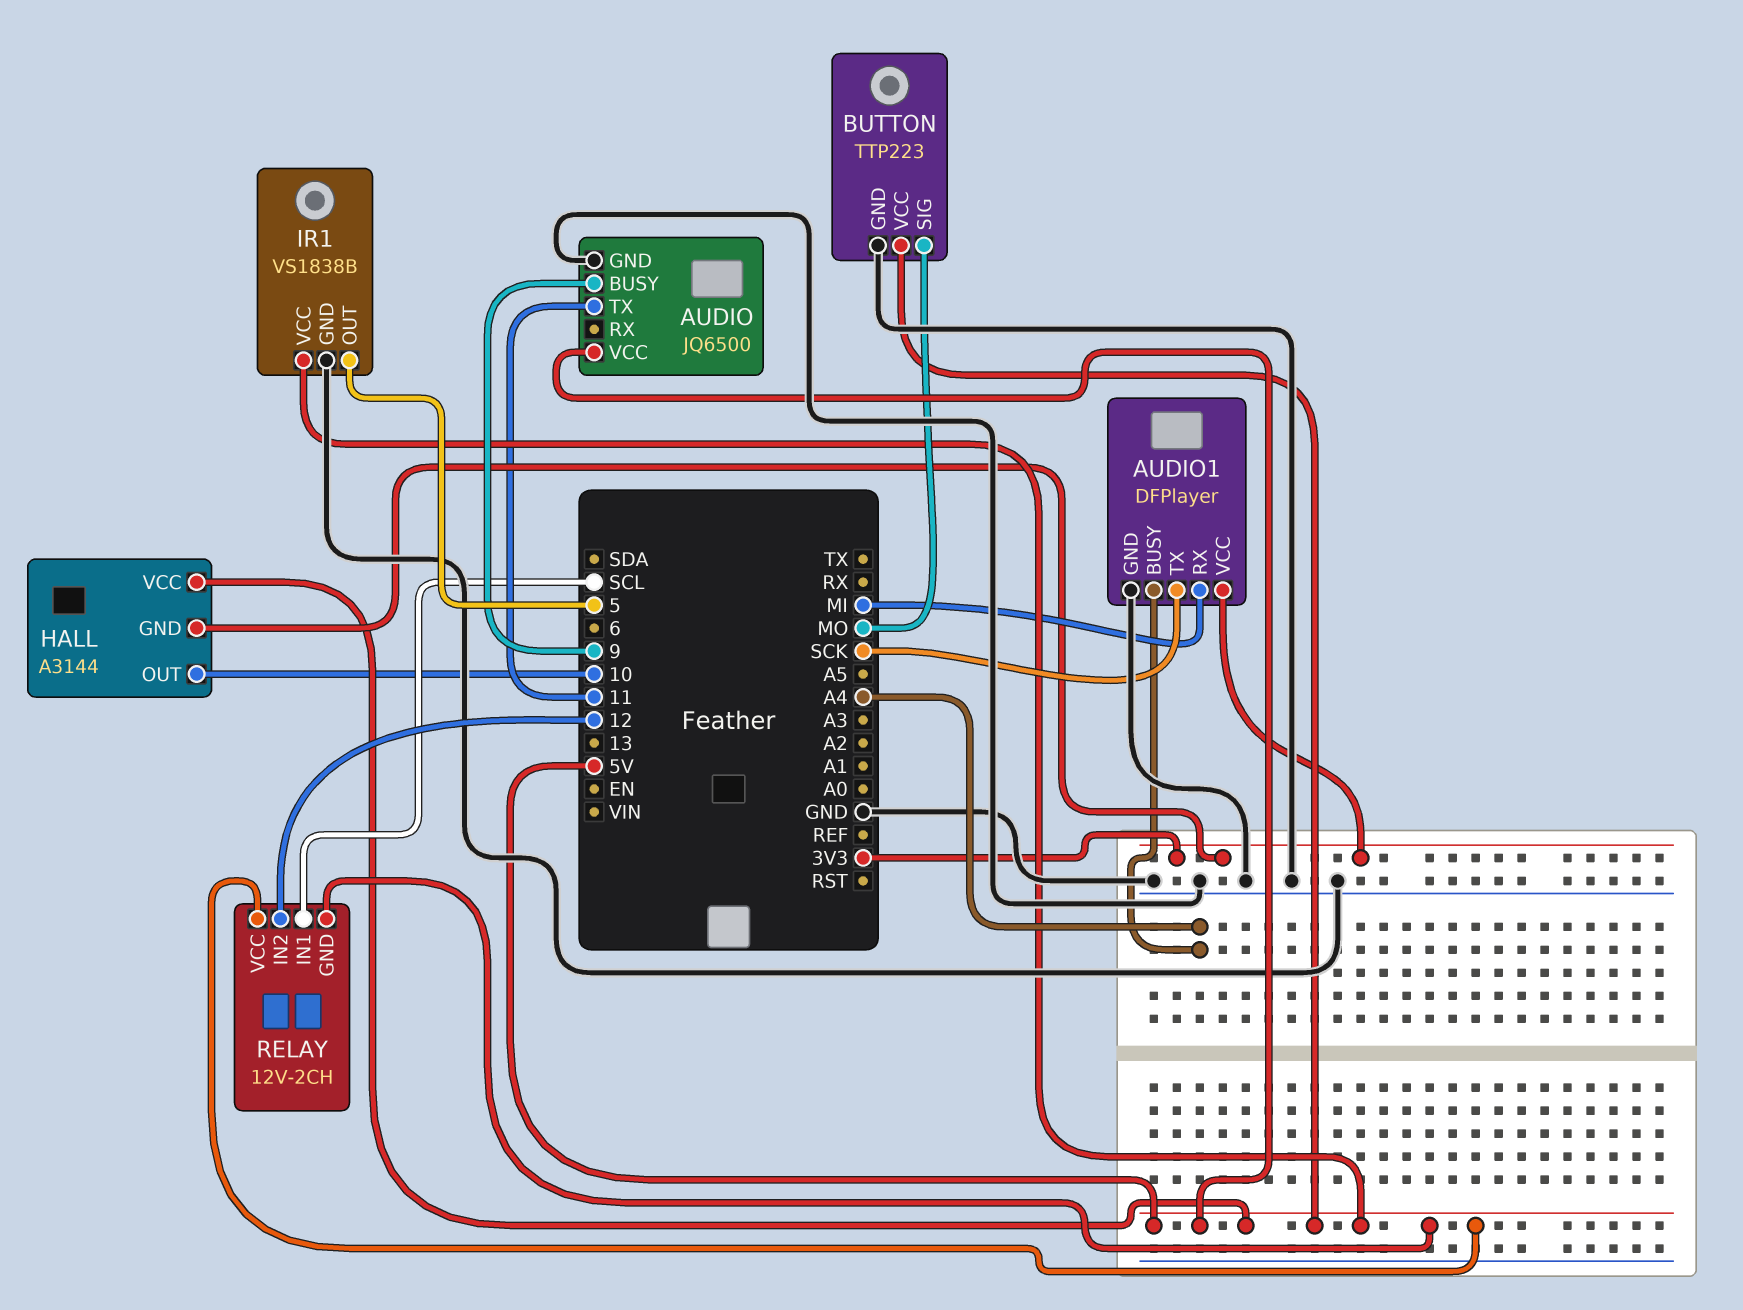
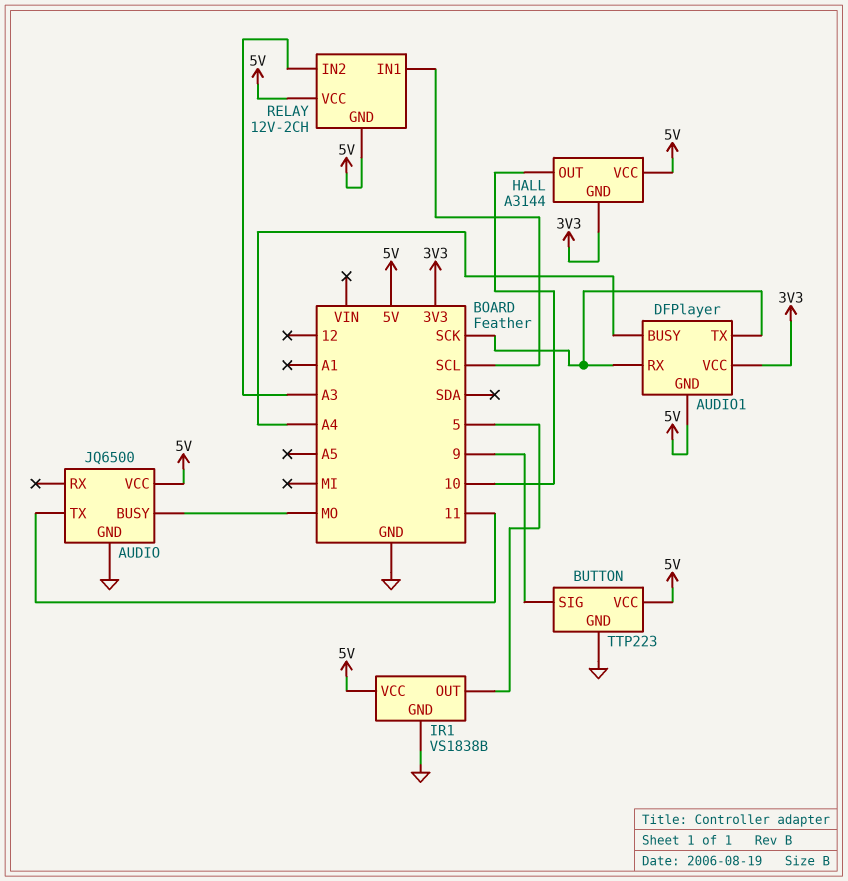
AUDIO pin BUSY: 9 -> MO
AUDIO1 pin GND: GND -> 5V
AUDIO1 pin RX: MI -> SCK
BUTTON pin SIG: MO -> 9
RELAY pin IN2: 12 -> A3

